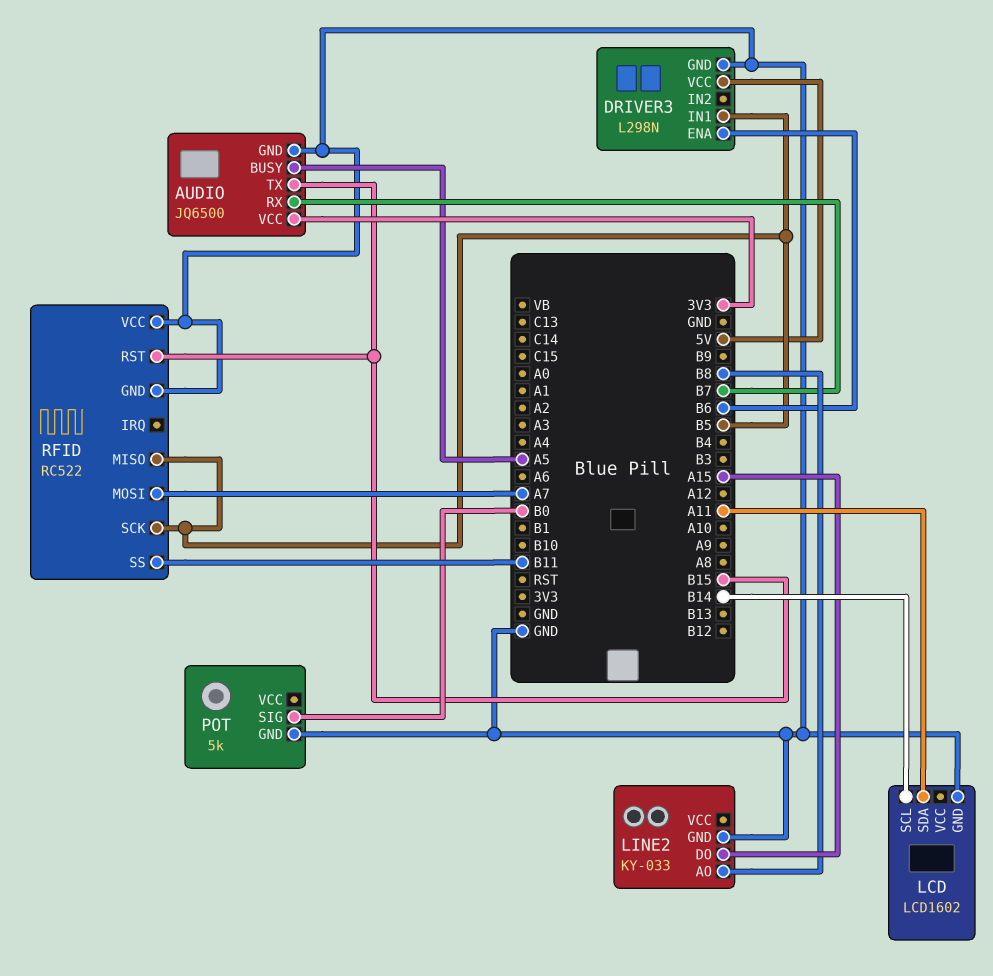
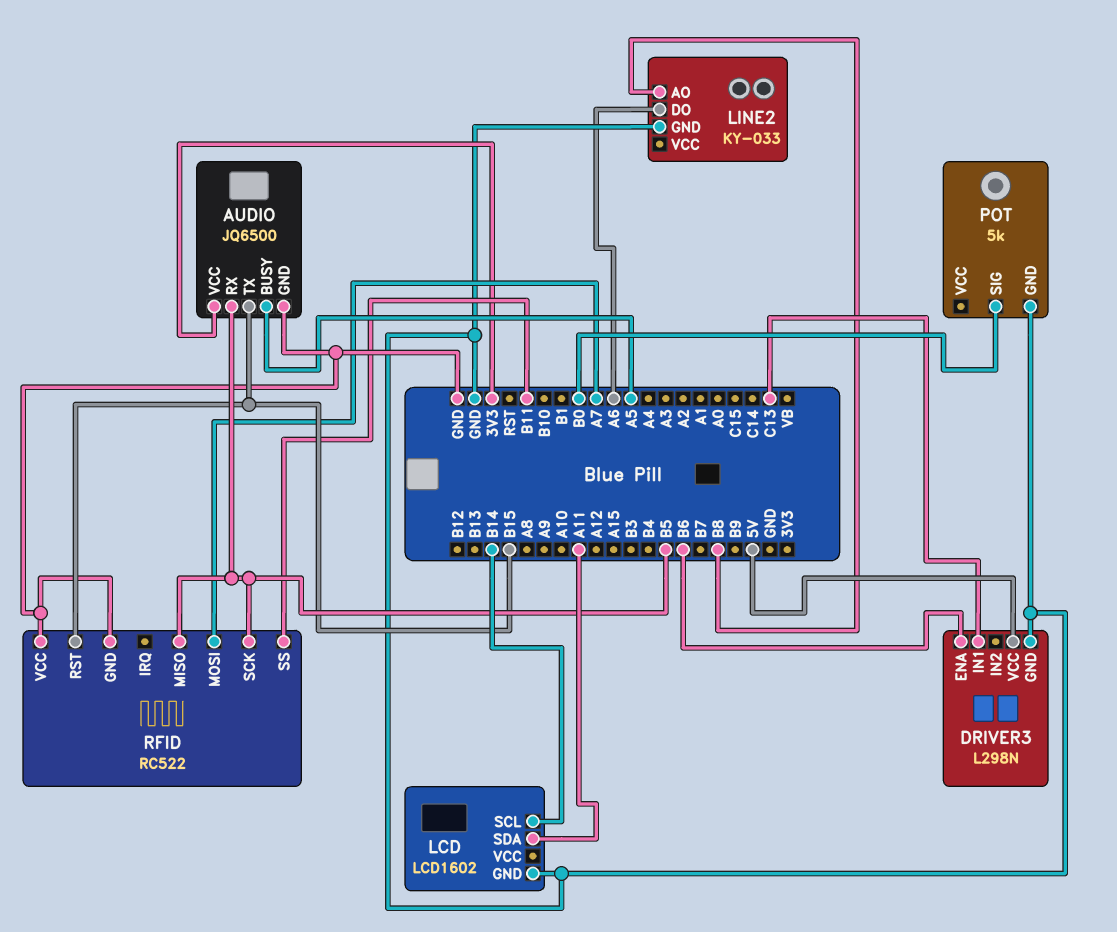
AUDIO pin RX: B7 -> B5
DRIVER3 pin IN1: B5 -> C13
LINE2 pin DO: A15 -> A6

